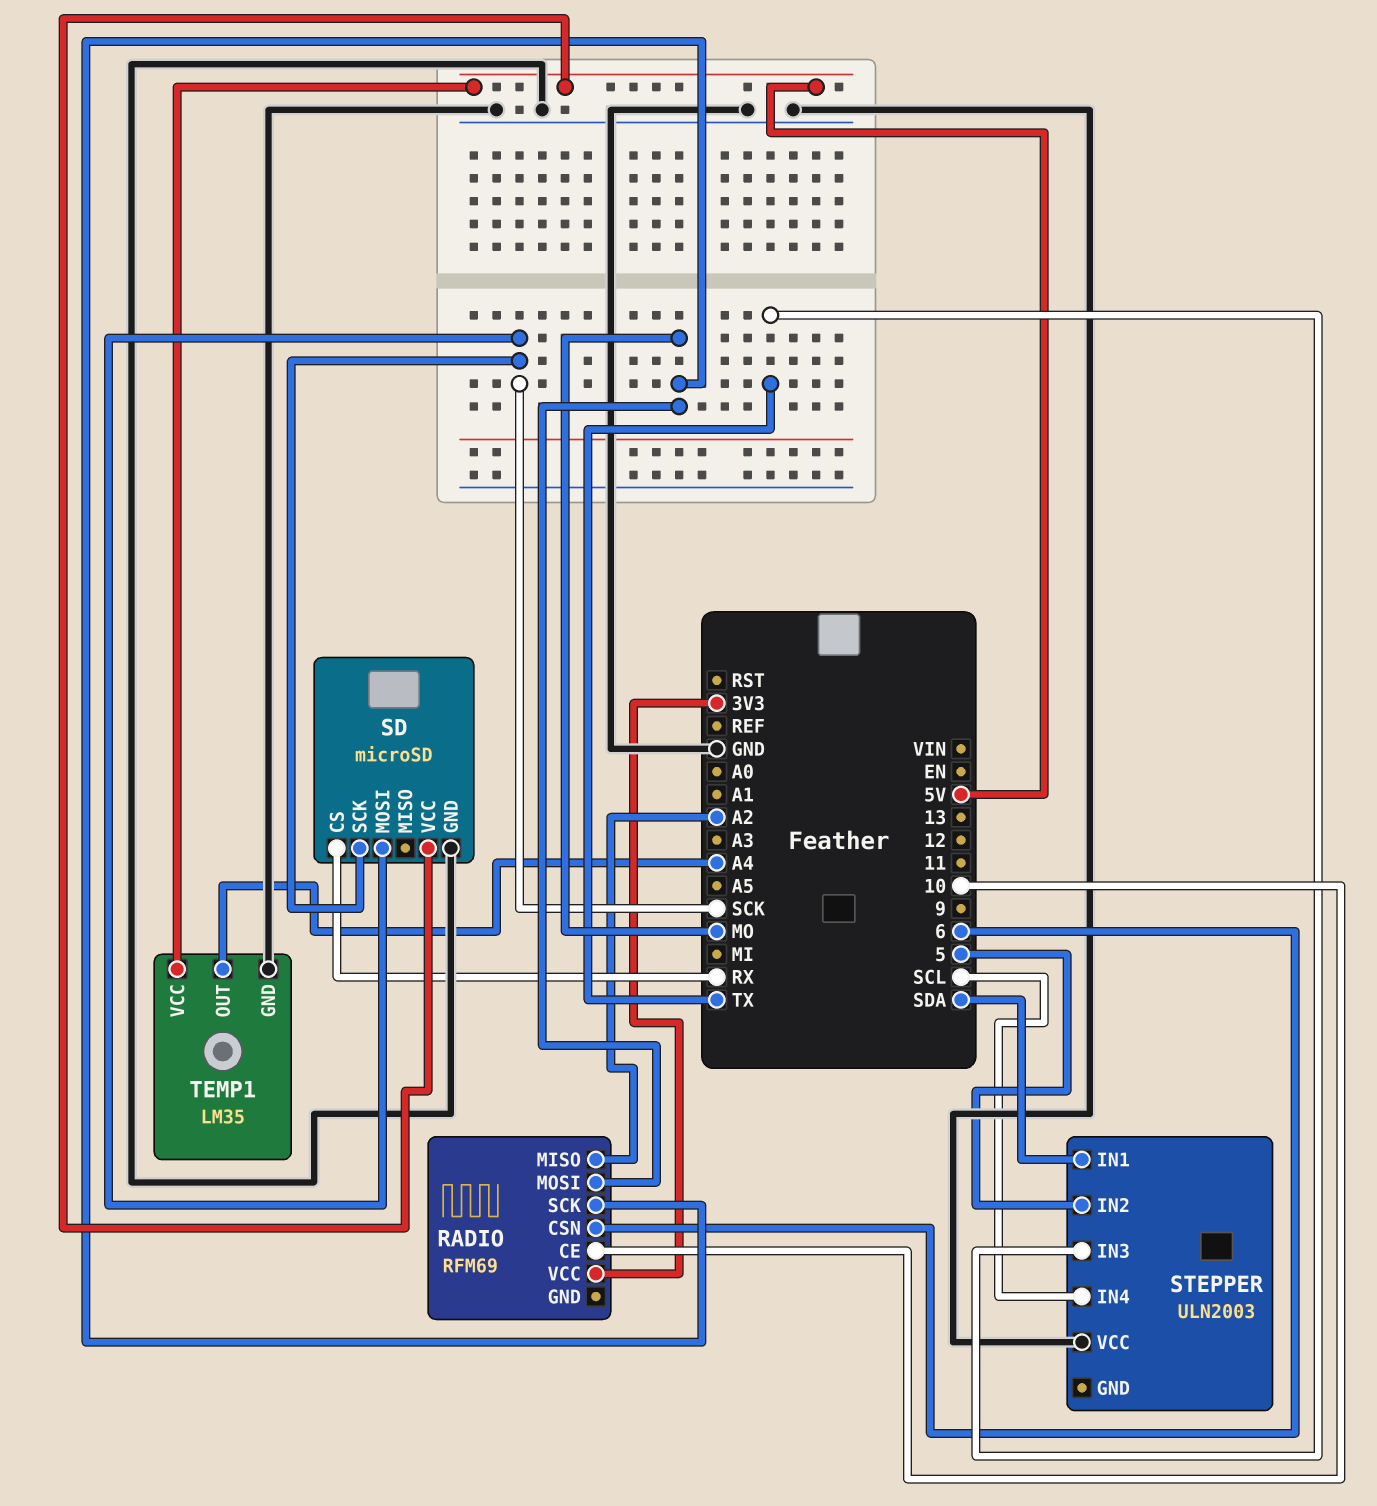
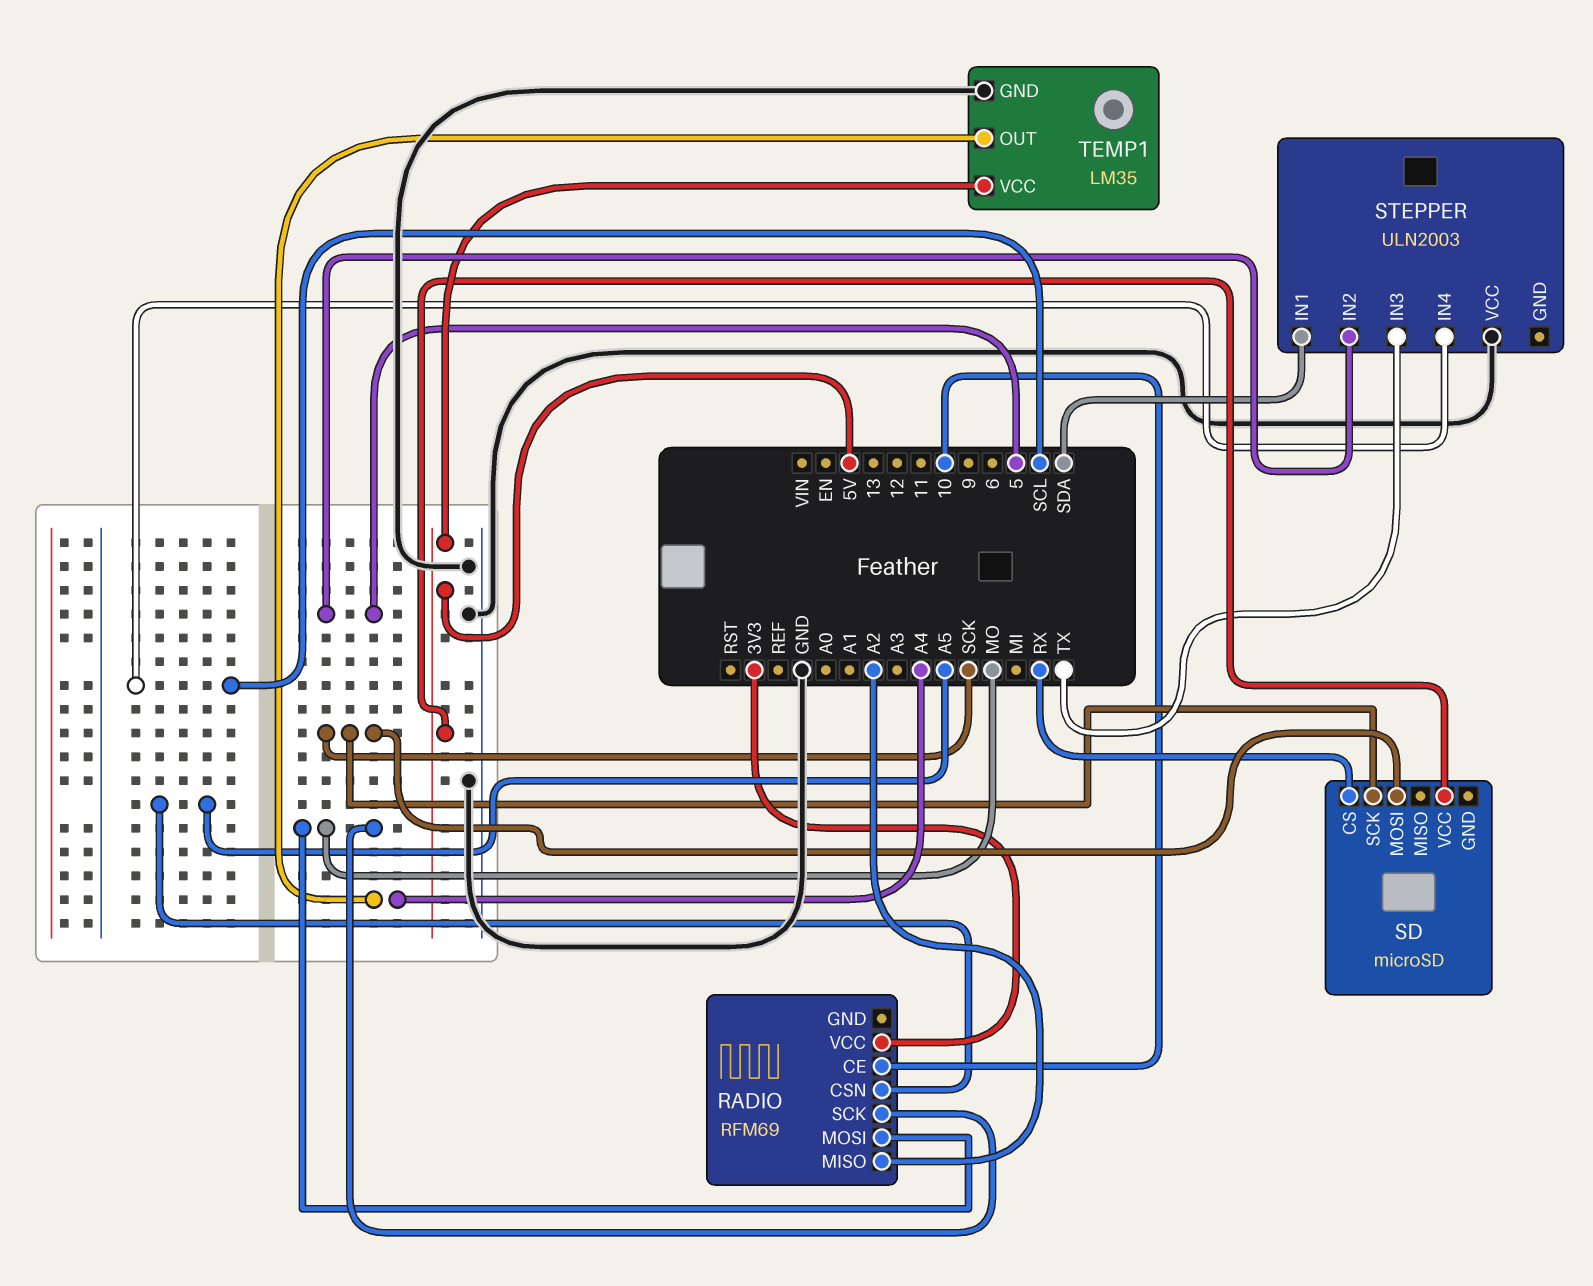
RADIO pin CSN: 6 -> A5
SD pin GND: GND -> none

